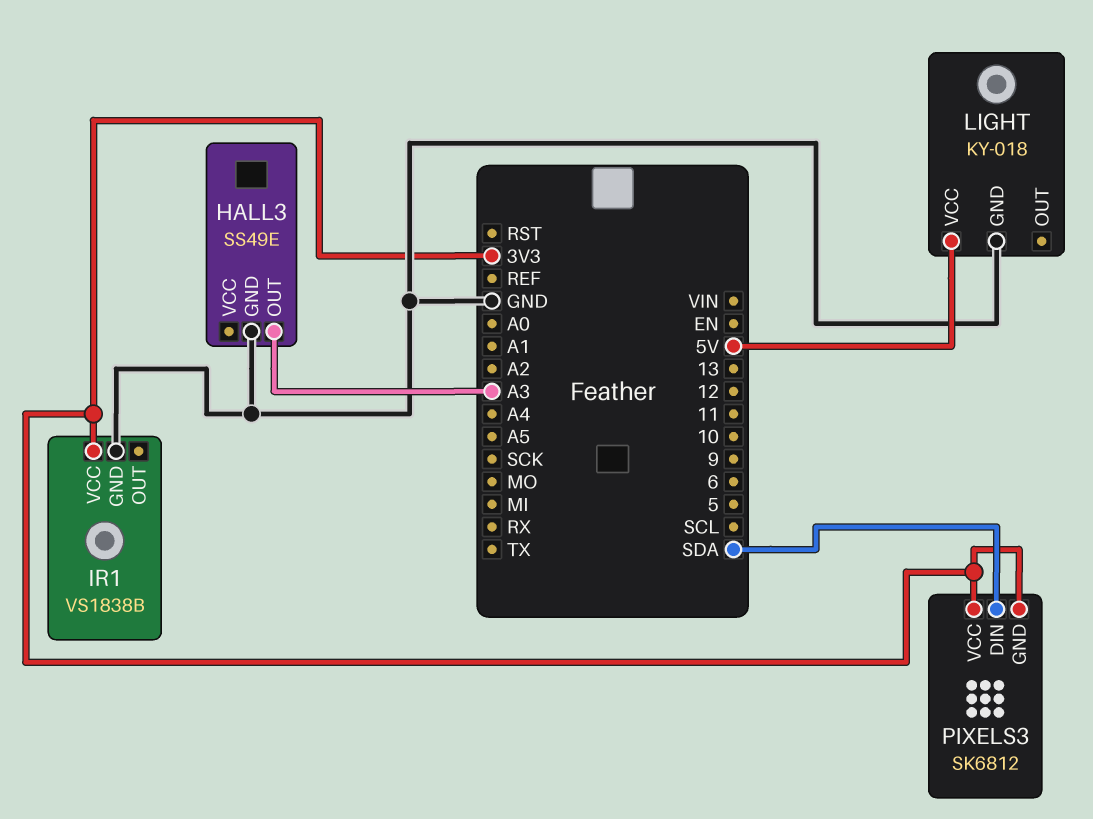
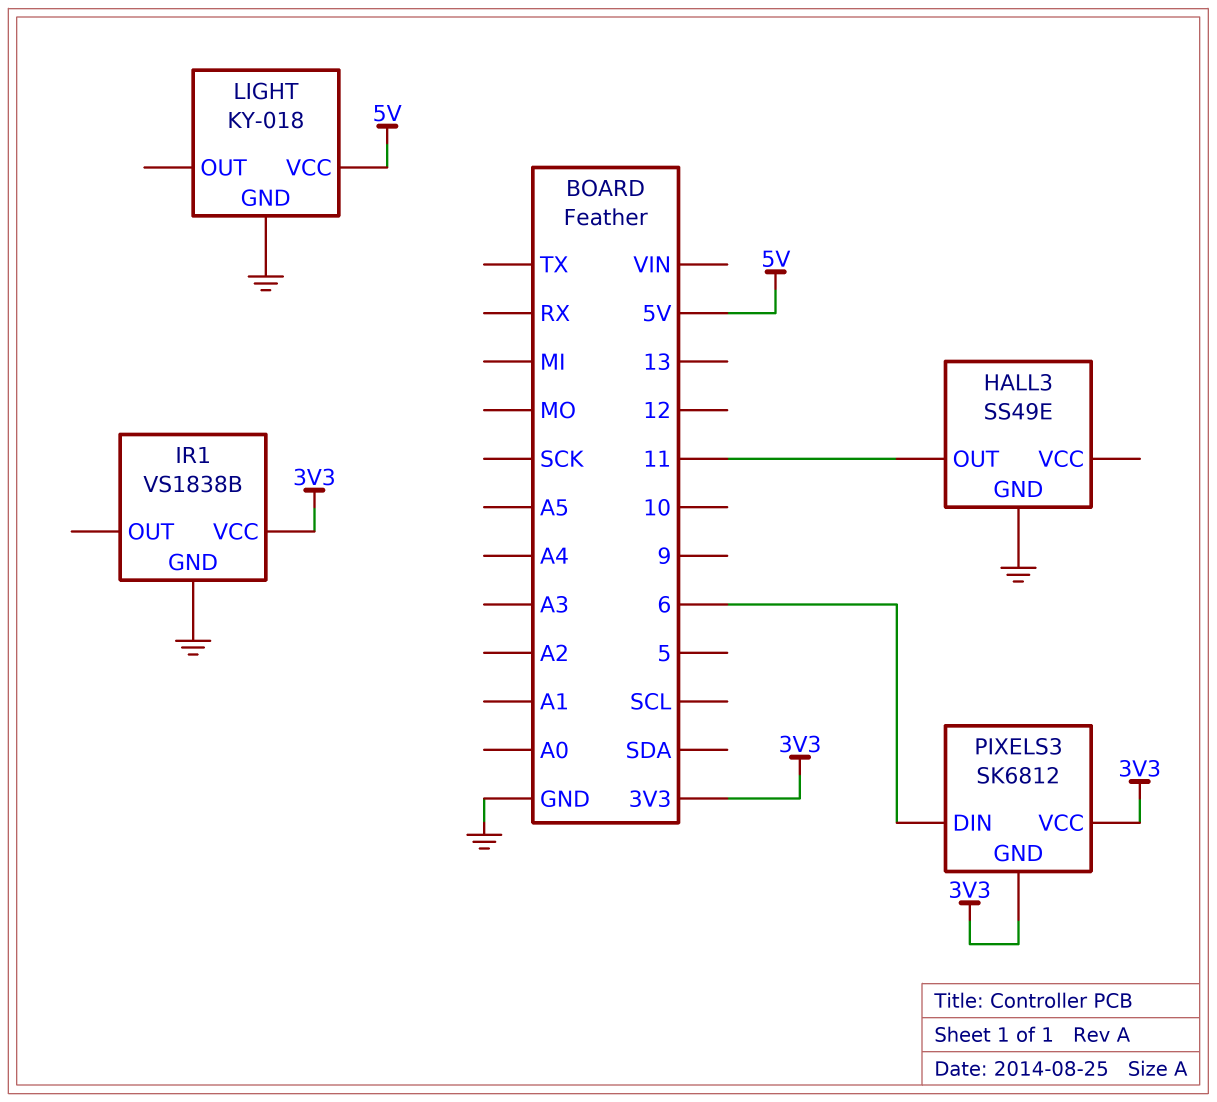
HALL3 pin OUT: A3 -> 11
PIXELS3 pin DIN: SDA -> 6

